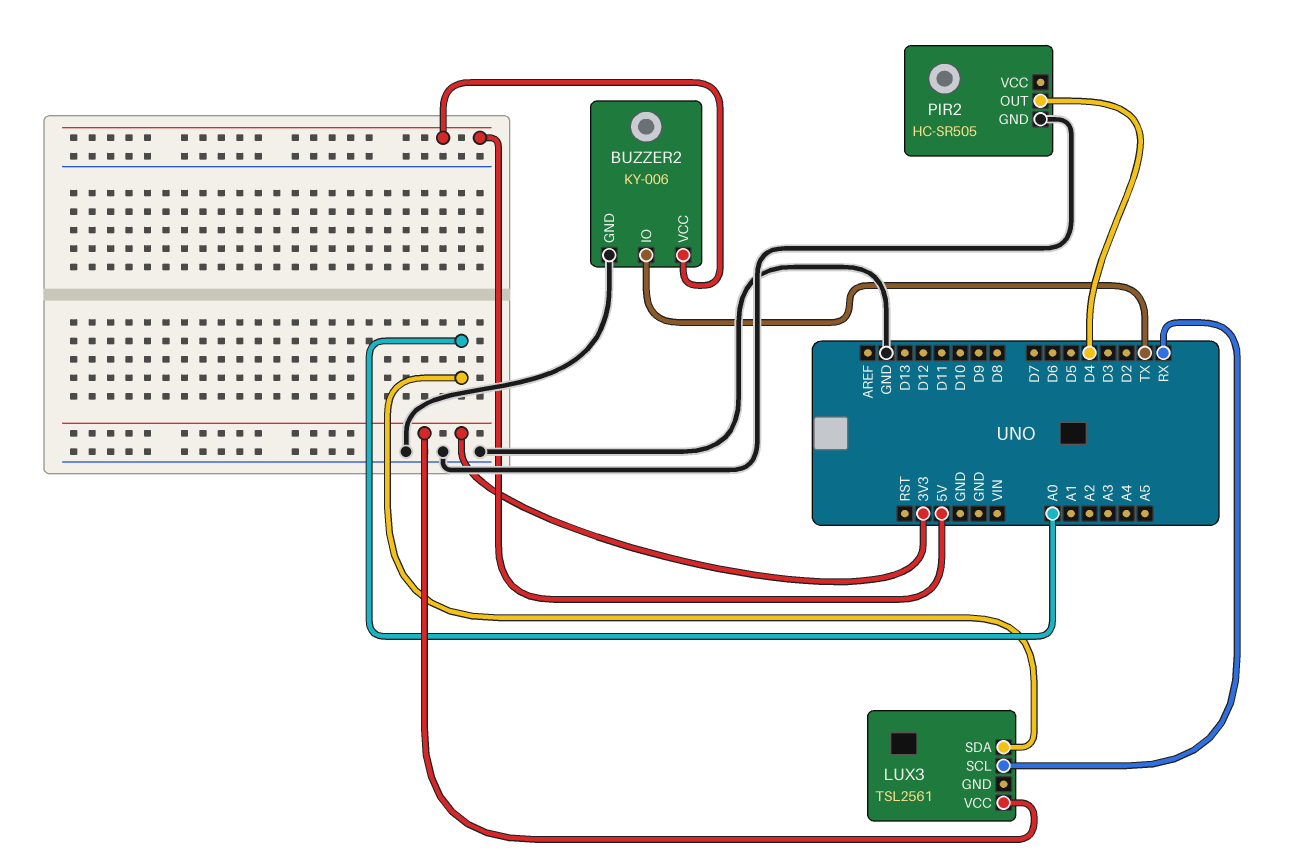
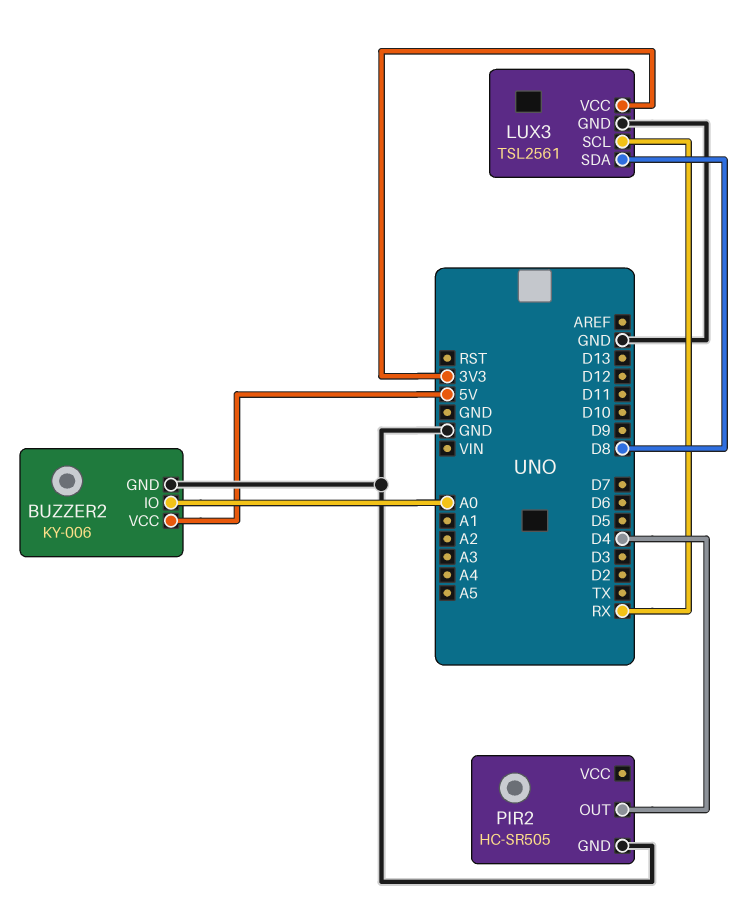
BUZZER2 pin IO: TX -> A0
LUX3 pin GND: none -> GND
LUX3 pin SDA: A0 -> D8

